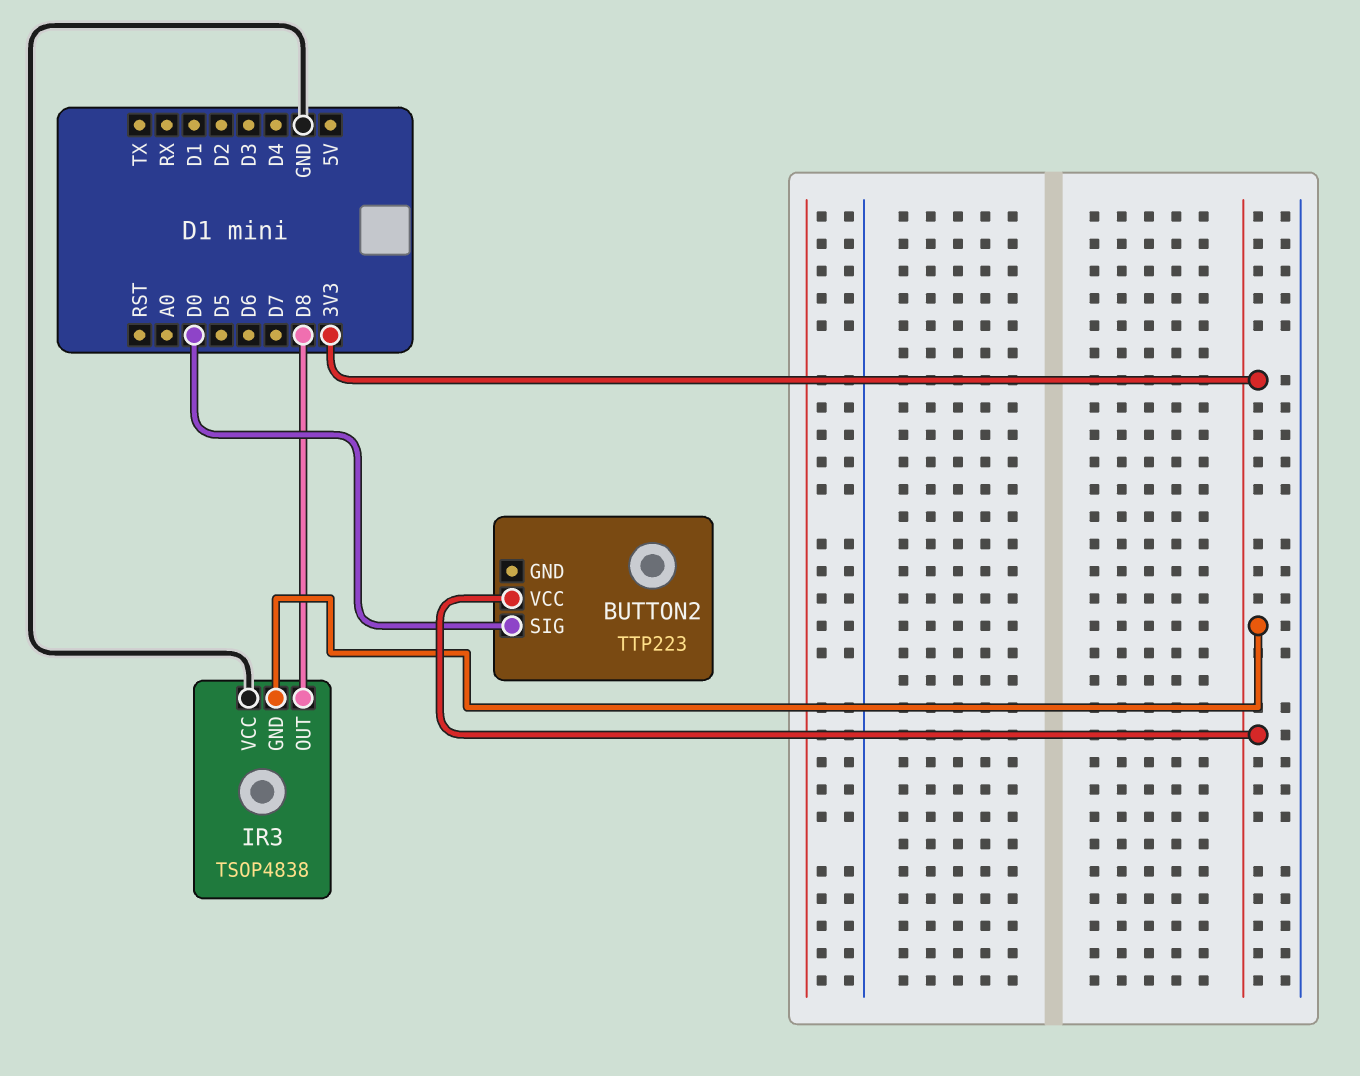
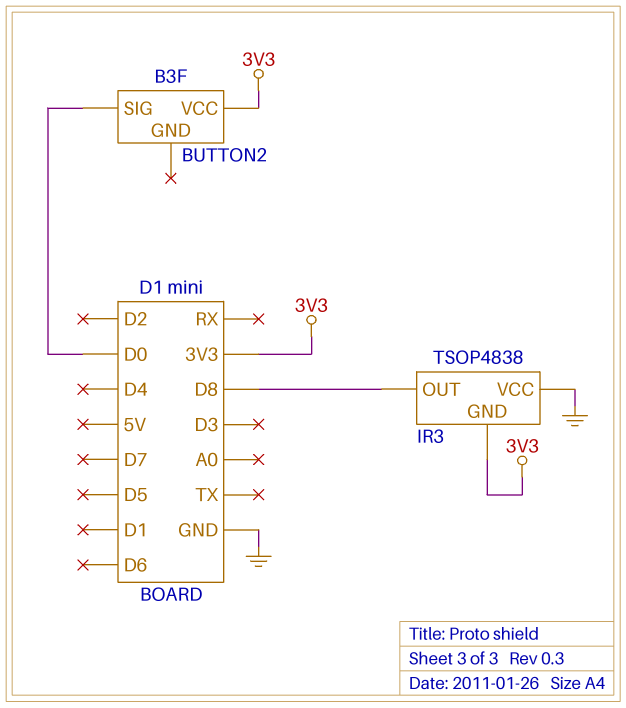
BUTTON2: TTP223 -> B3F

